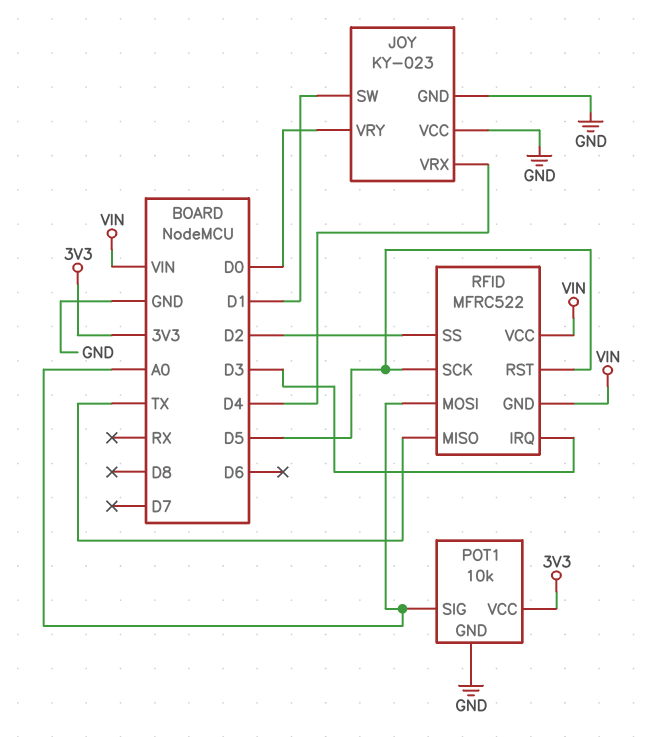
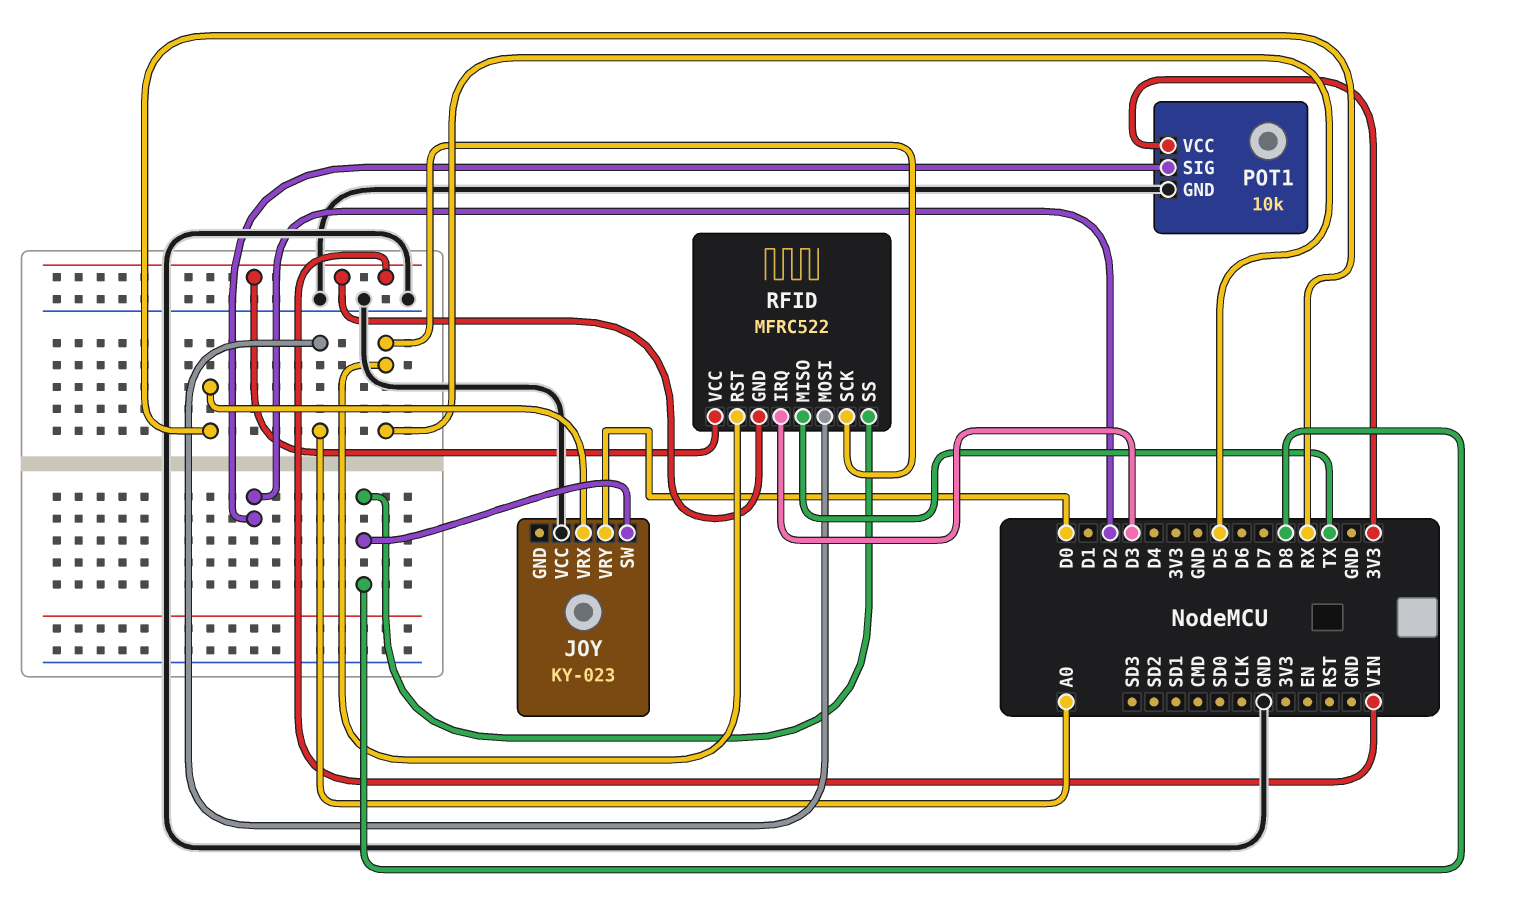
JOY pin GND: GND -> none
JOY pin SW: D1 -> D8
JOY pin VRX: D4 -> RX
POT1 pin SIG: A0 -> D2
RFID pin SS: D2 -> D8

